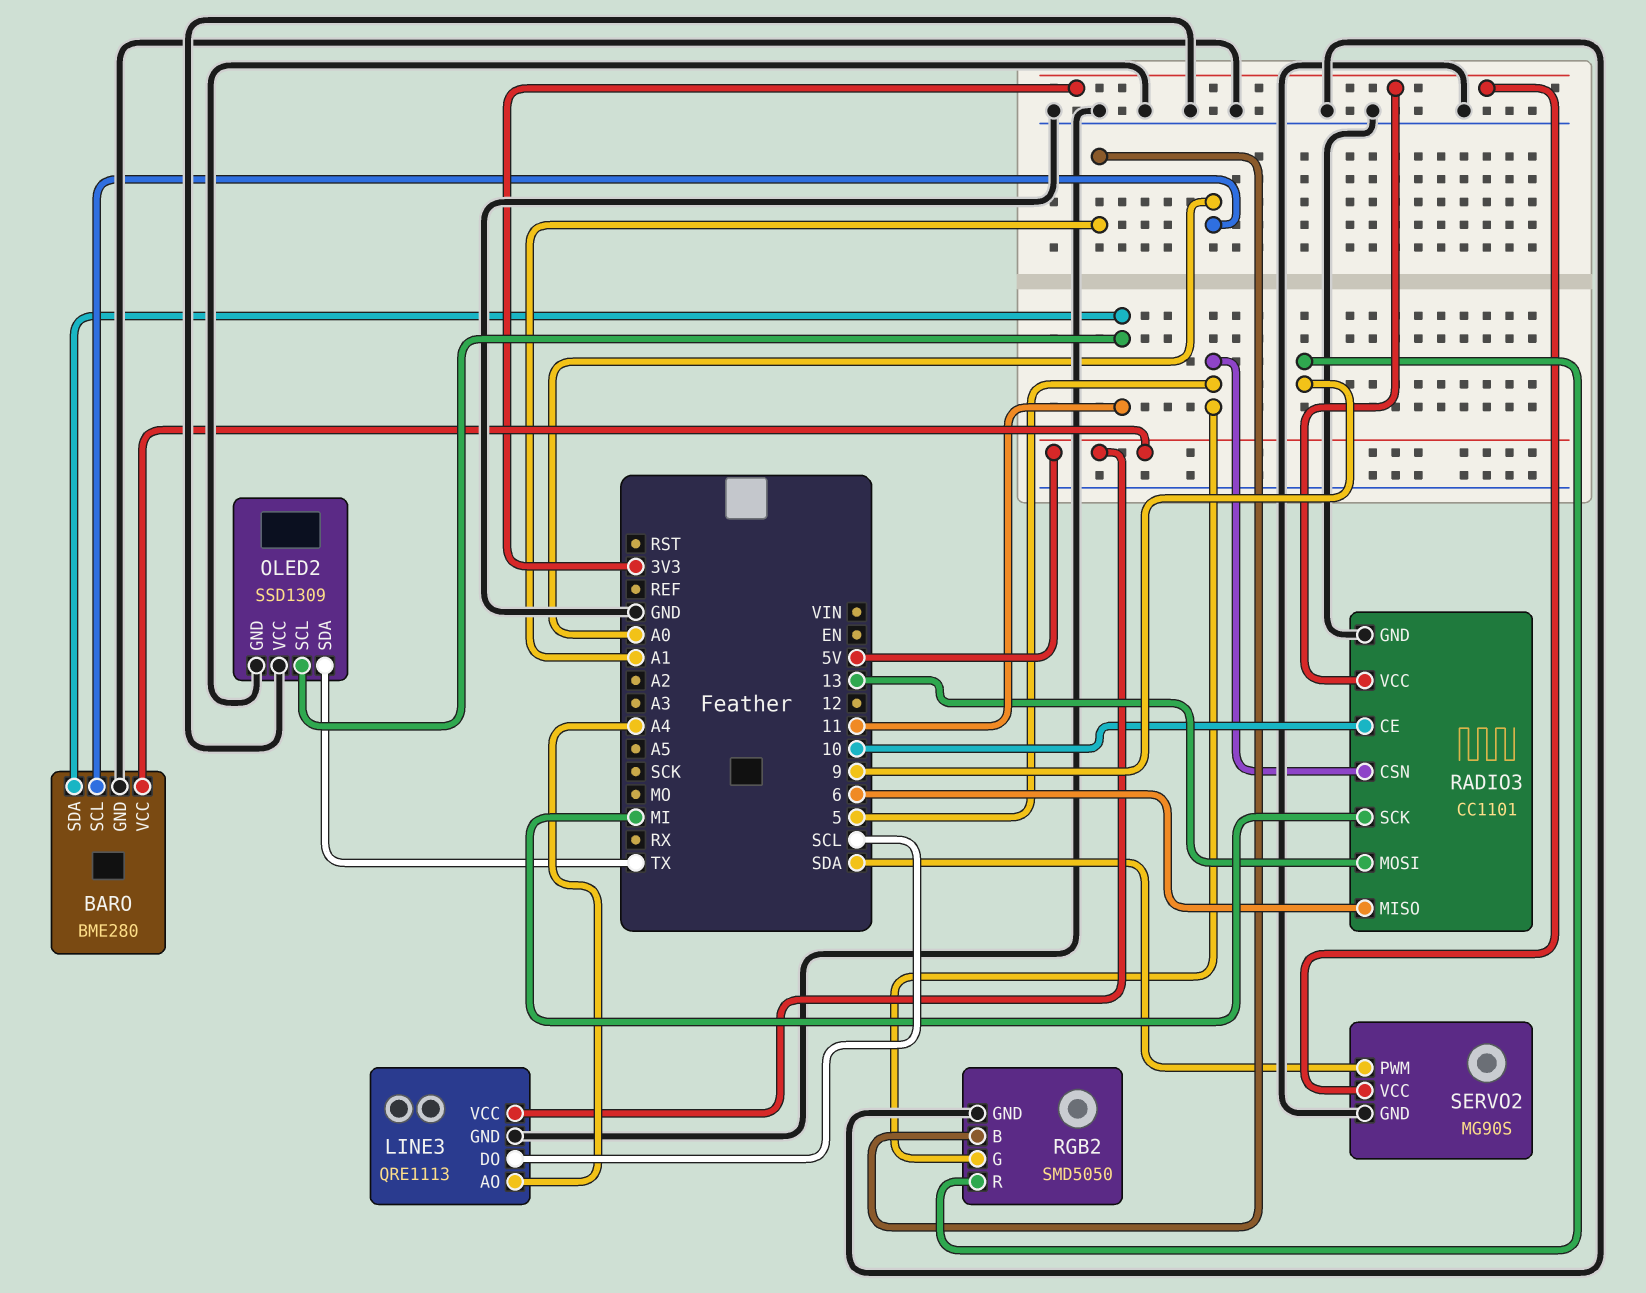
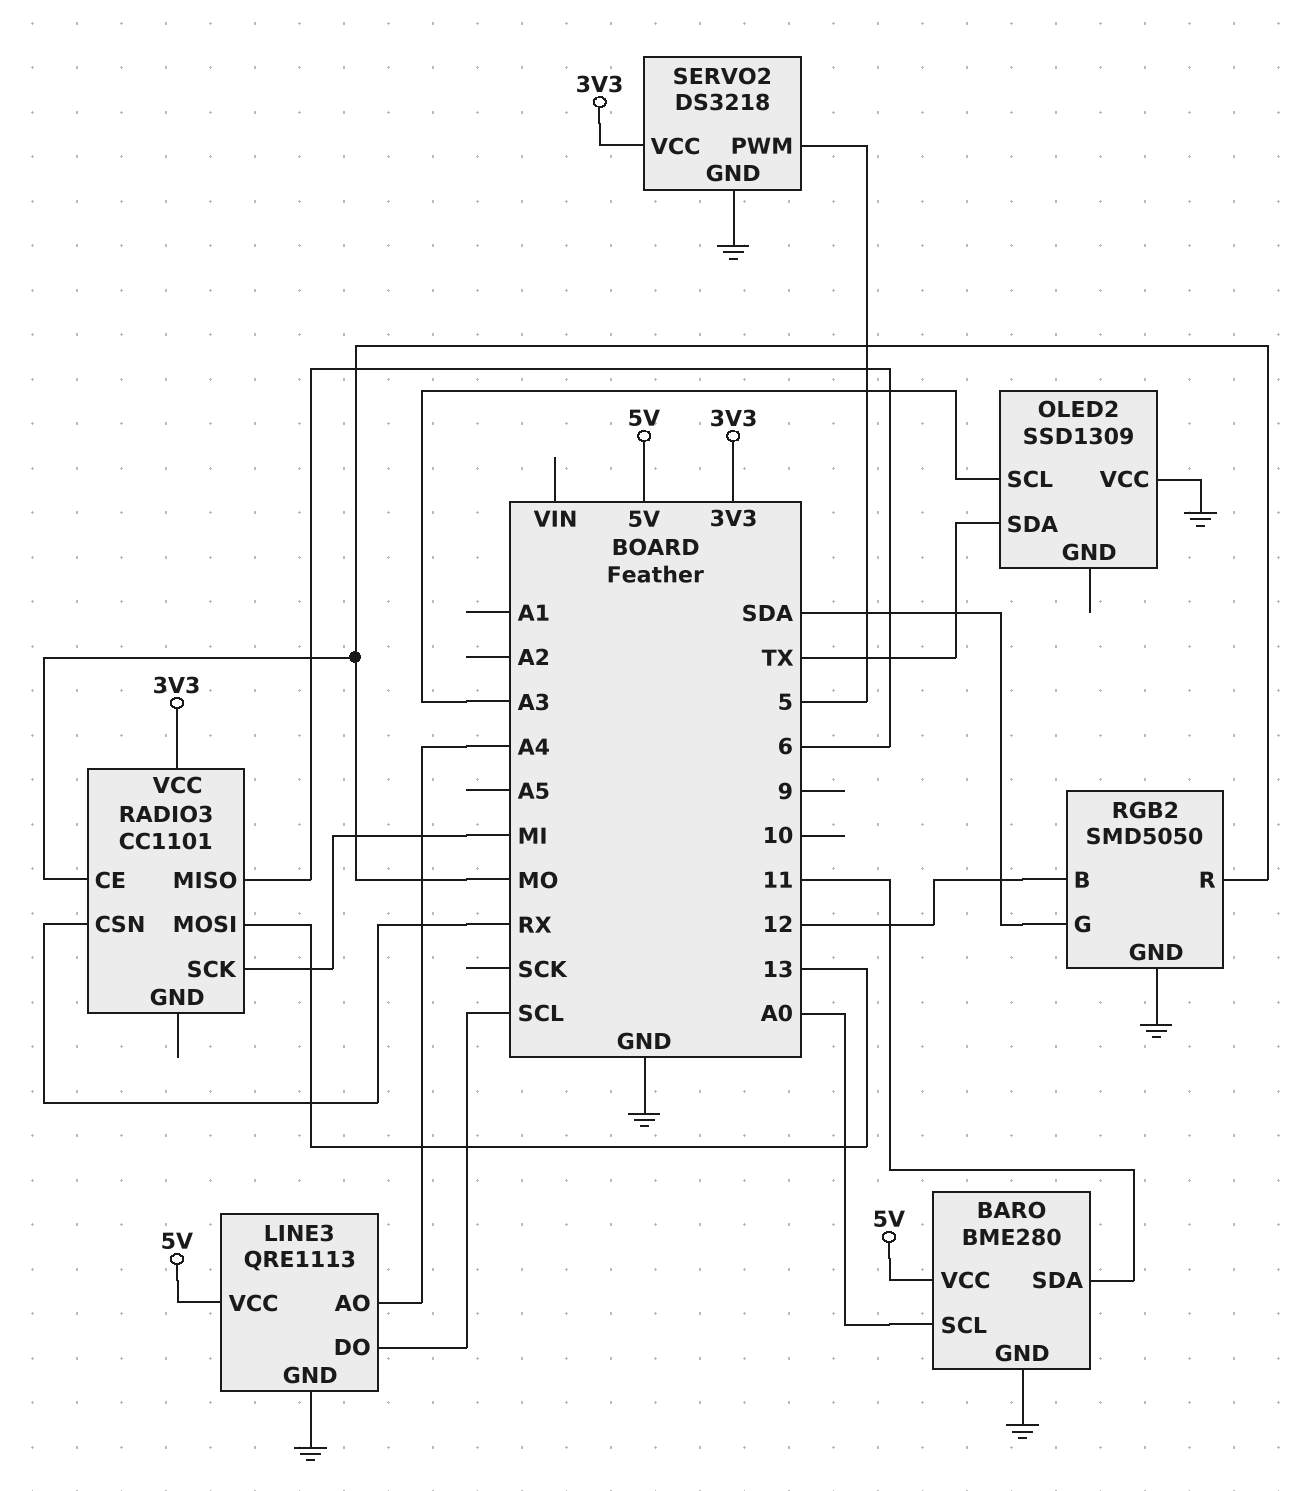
OLED2 pin GND: GND -> none
OLED2 pin SCL: 11 -> A3
RADIO3 pin CE: 10 -> MO
RADIO3 pin CSN: 5 -> RX
RADIO3 pin GND: GND -> none
RGB2 pin B: A1 -> 12
RGB2 pin G: 5 -> SDA
RGB2 pin R: 9 -> MO
SERVO2: MG90S -> DS3218
SERVO2 pin PWM: SDA -> 5

